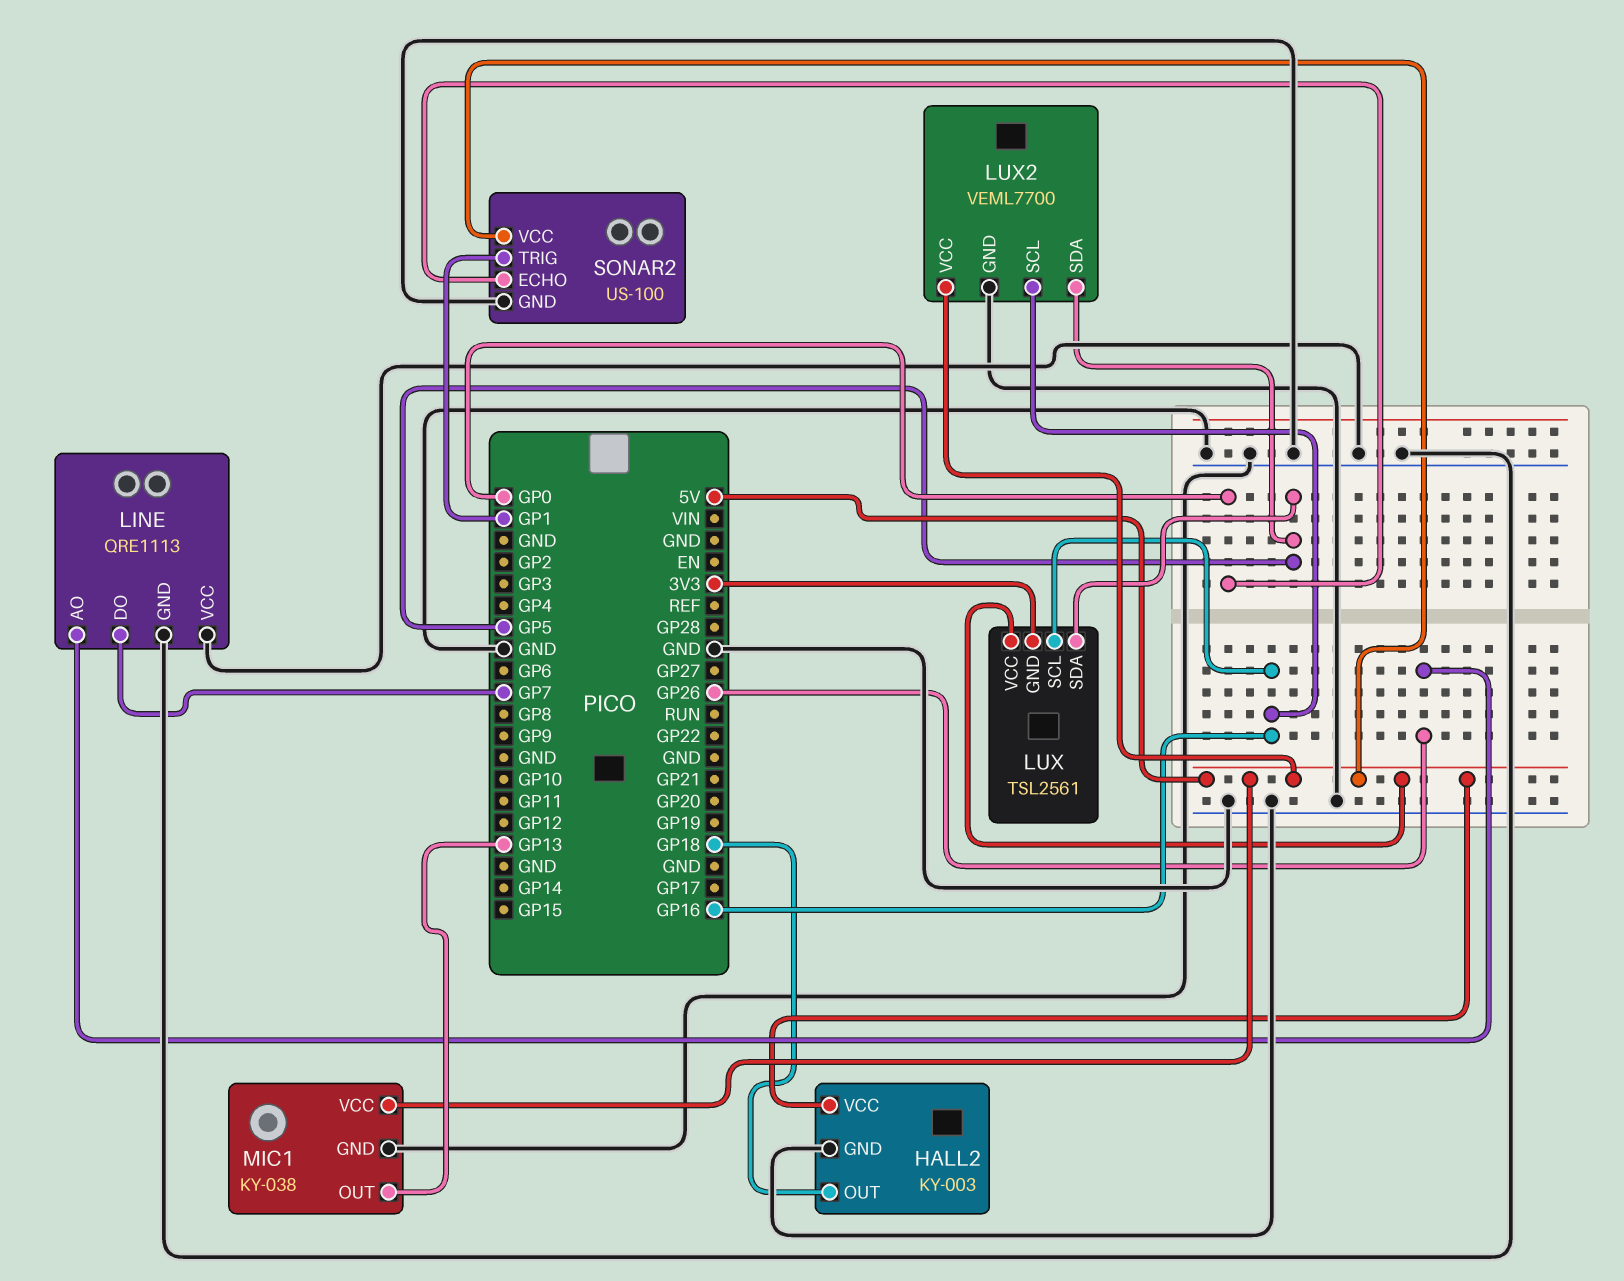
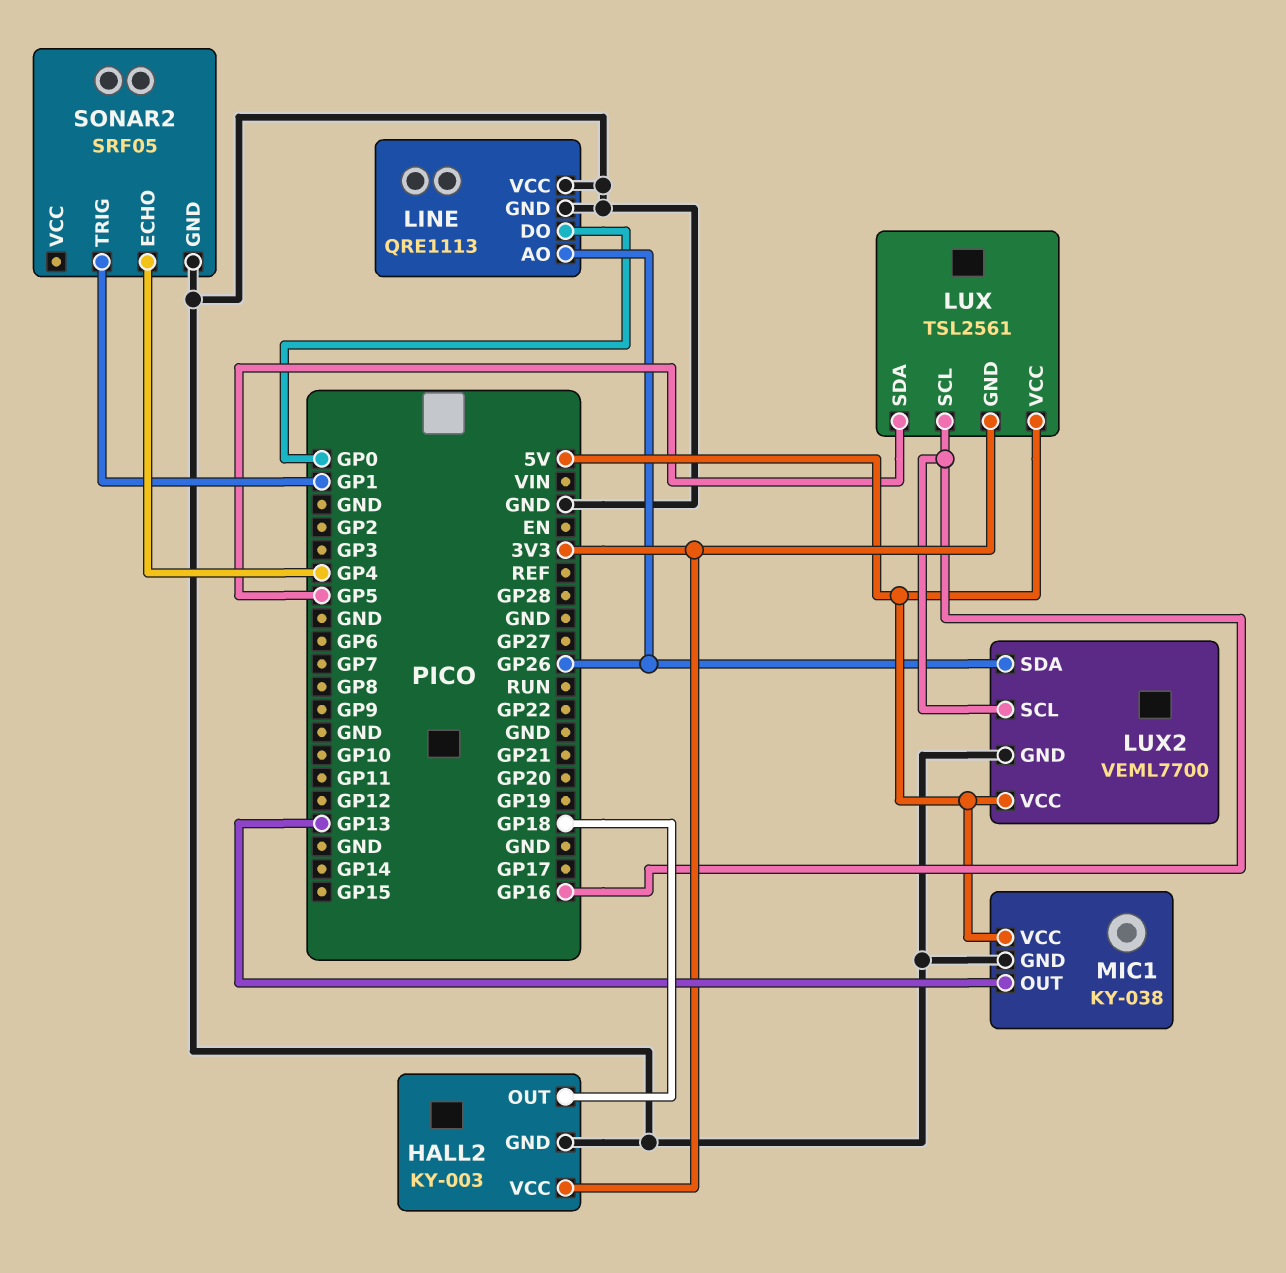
HALL2 pin VCC: 5V -> 3V3
LINE pin DO: GP7 -> GP0
LUX2 pin SDA: GP5 -> GP26
SONAR2: US-100 -> SRF05
SONAR2 pin ECHO: GP0 -> GP4
SONAR2 pin VCC: 5V -> none

